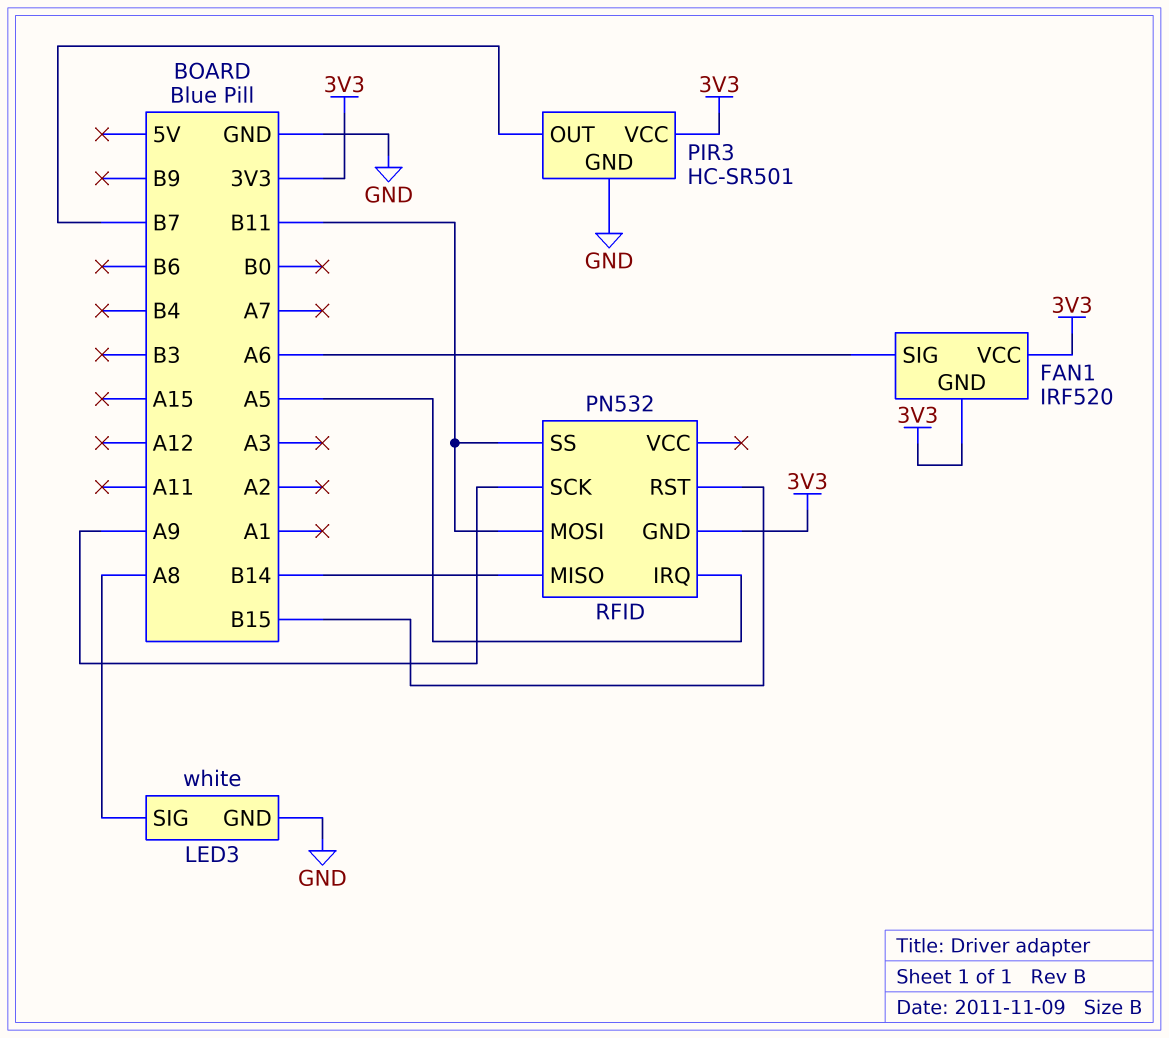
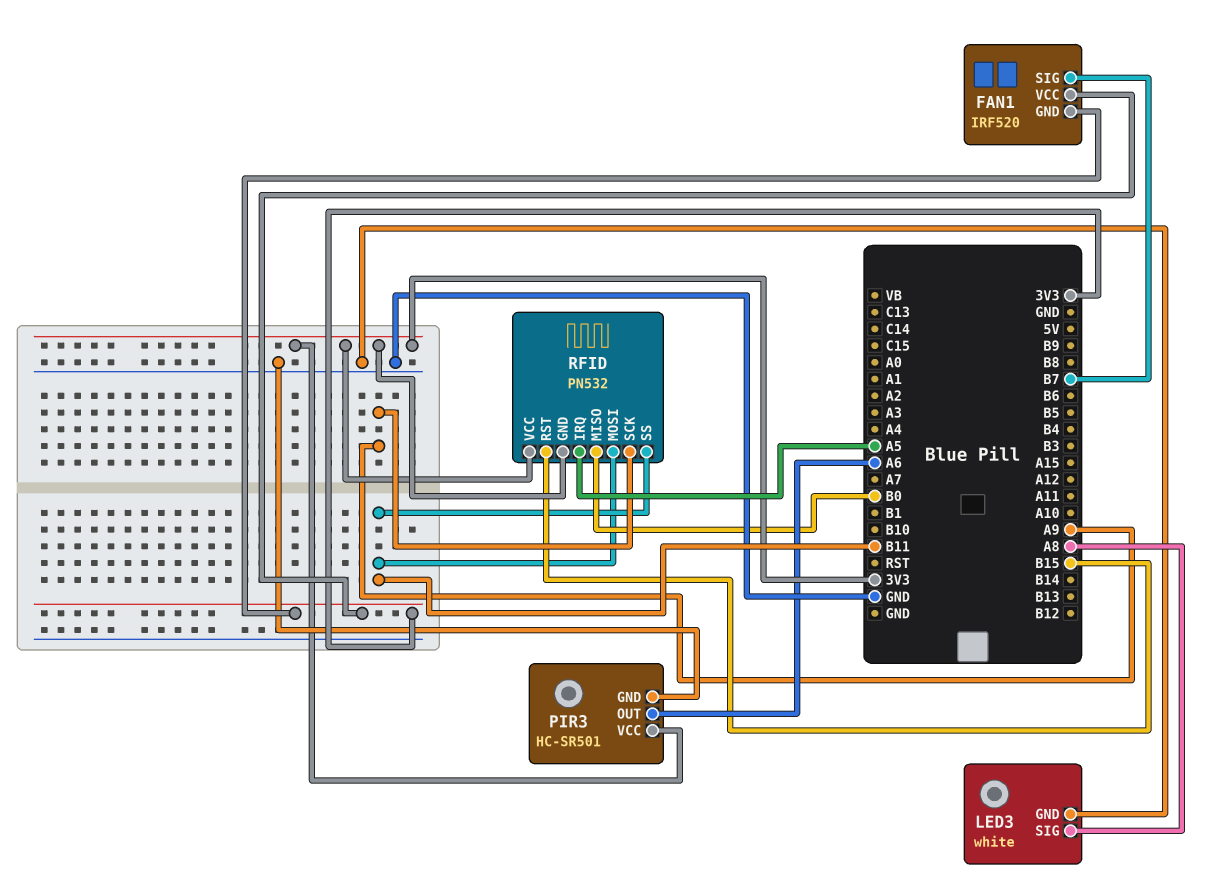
FAN1 pin SIG: A6 -> B7
PIR3 pin OUT: B7 -> A6
RFID pin MISO: B14 -> B0
RFID pin VCC: none -> 3V3

